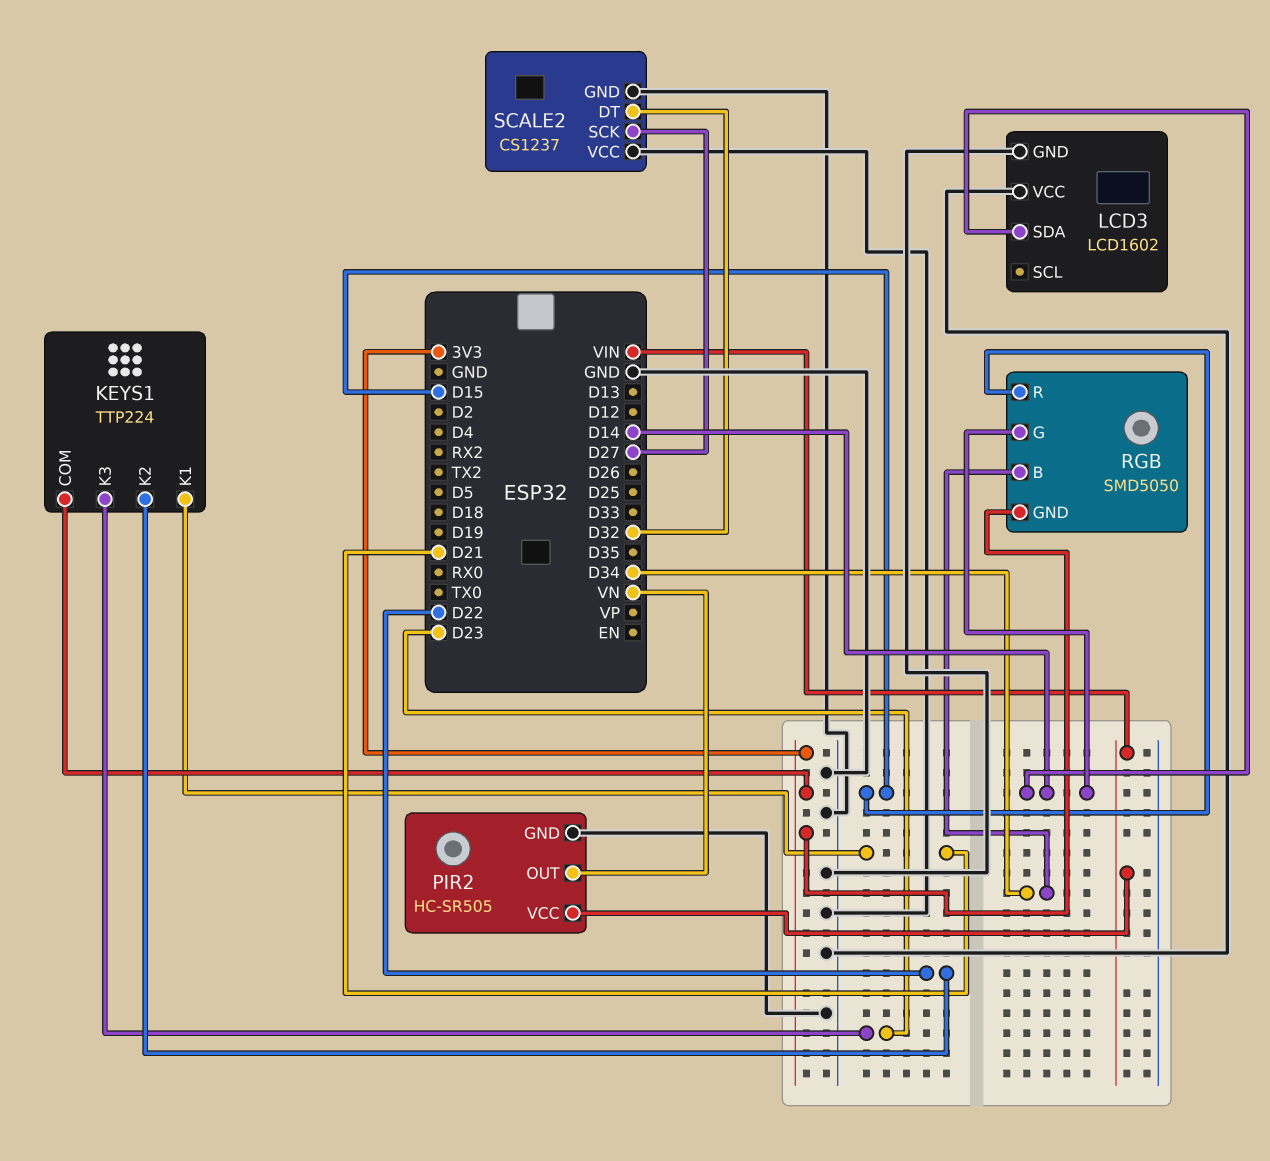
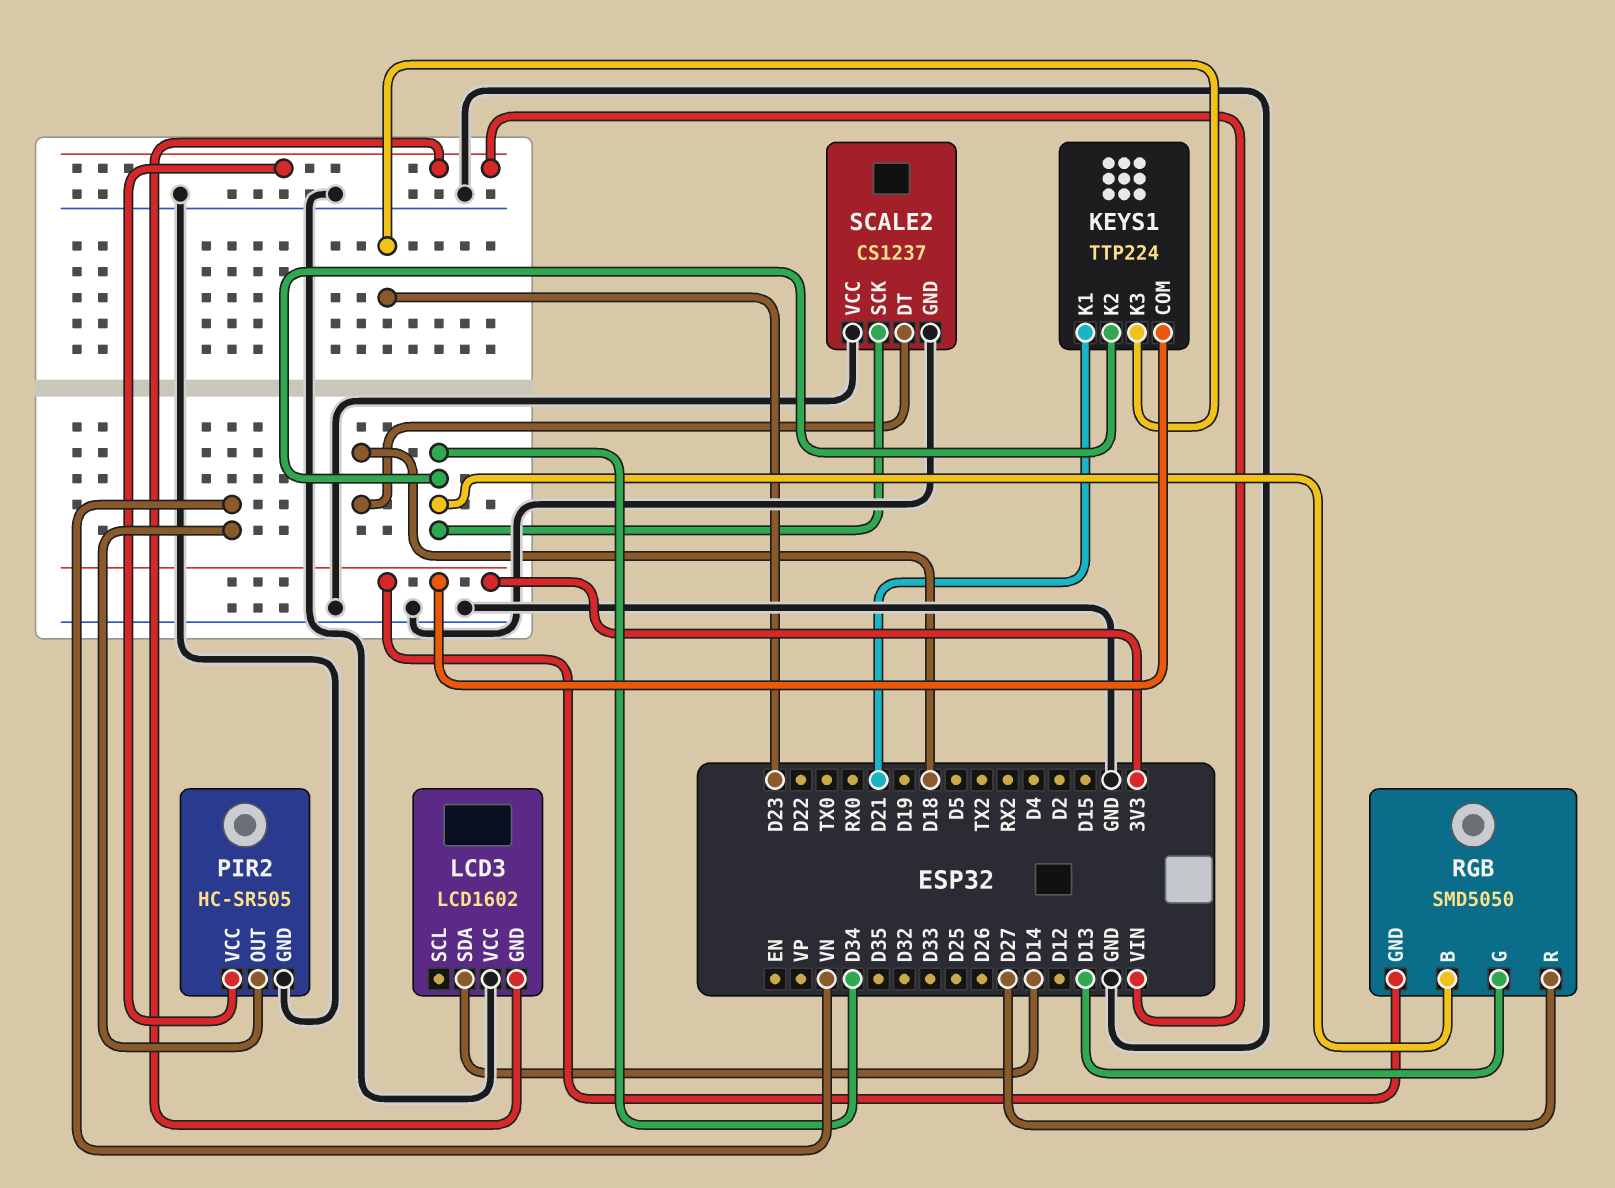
KEYS1 pin K2: D22 -> D34
LCD3 pin GND: GND -> VIN
RGB pin G: D14 -> D13
RGB pin R: D15 -> D27
SCALE2 pin DT: D32 -> D18
SCALE2 pin SCK: D27 -> D34

